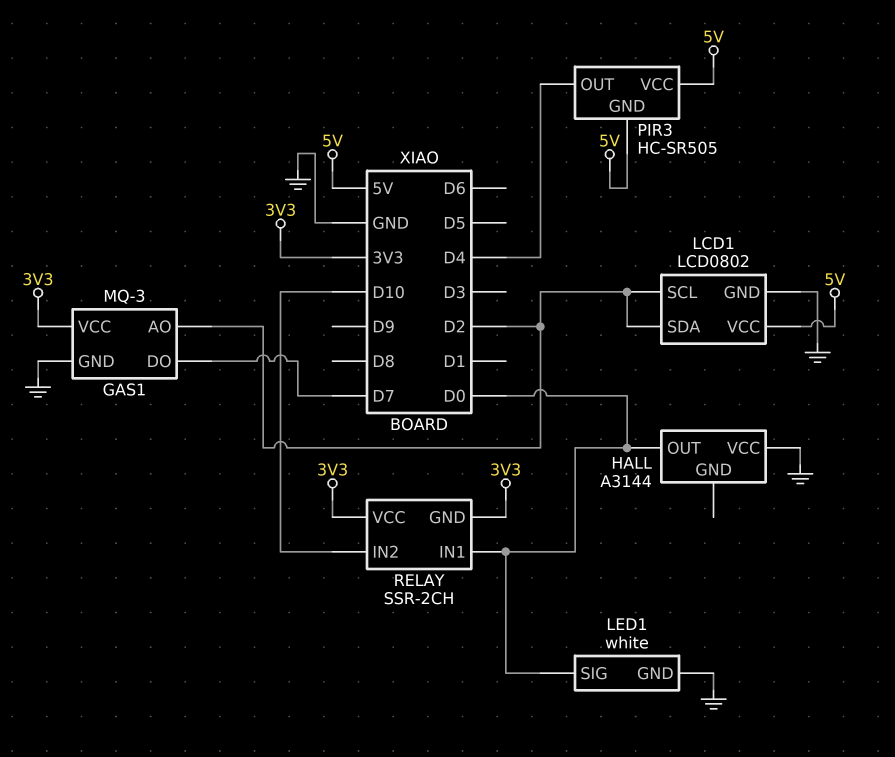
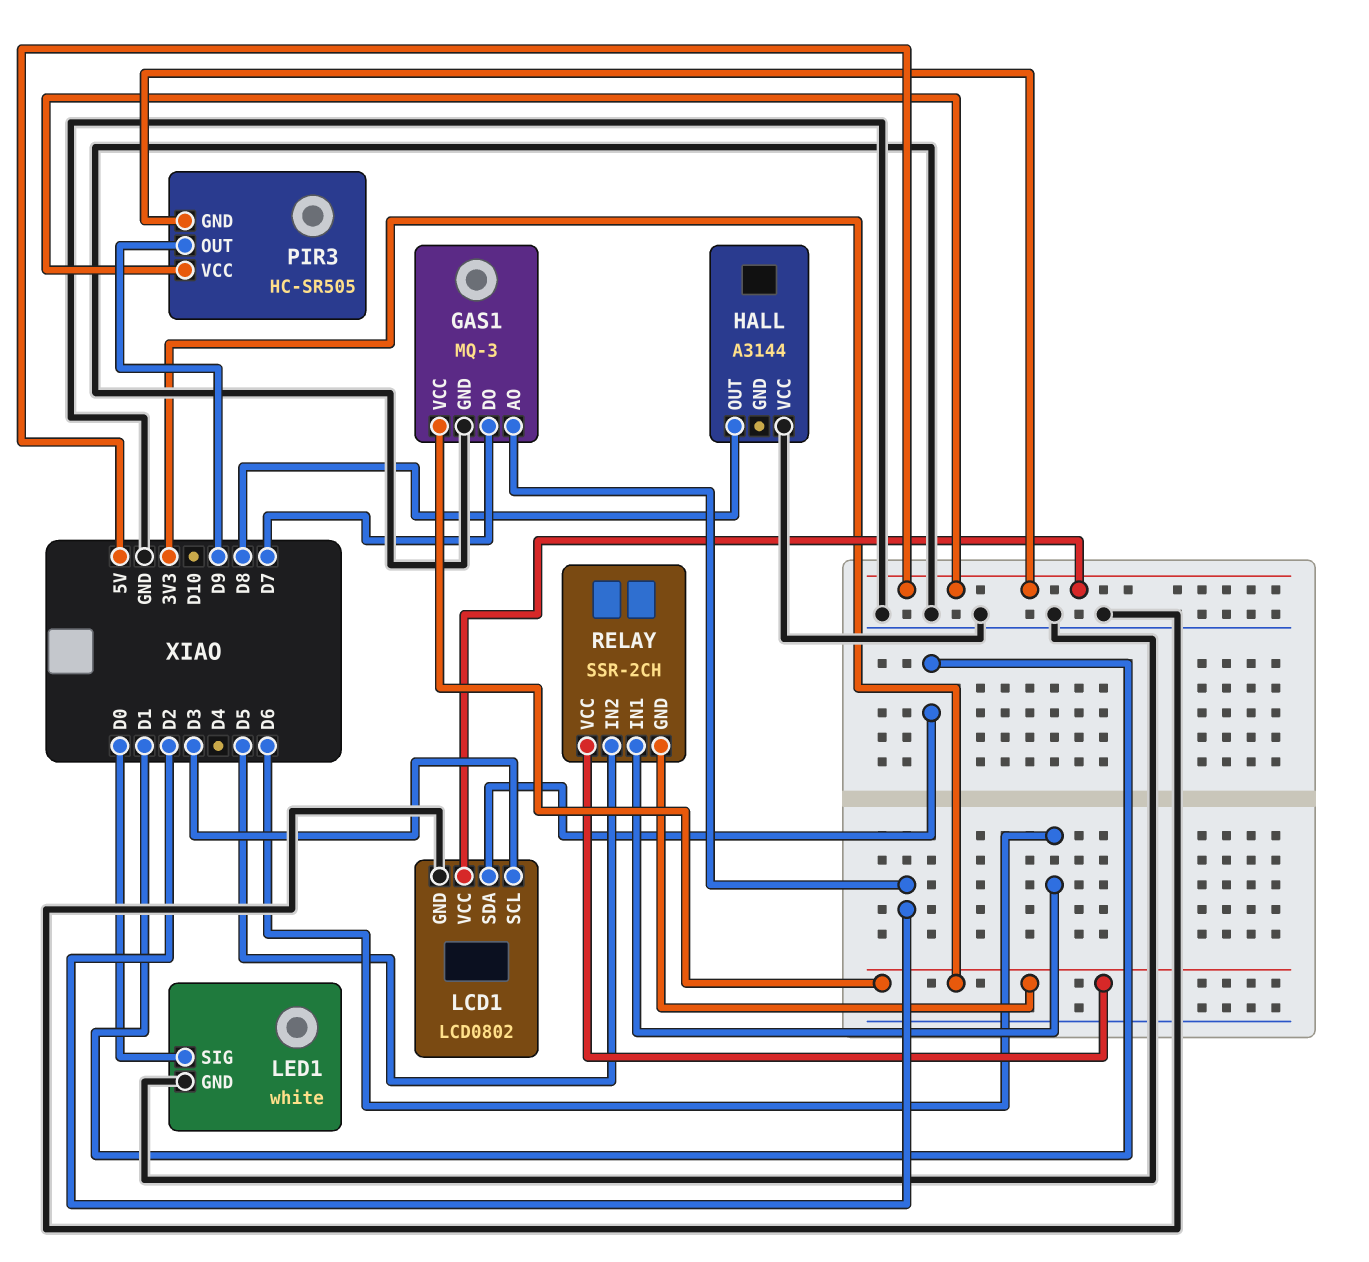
HALL pin OUT: D0 -> D8
LCD1 pin SCL: D2 -> D3
LCD1 pin SDA: D2 -> D1
PIR3 pin OUT: D4 -> D9
RELAY pin IN1: D0 -> D6
RELAY pin IN2: D10 -> D5

